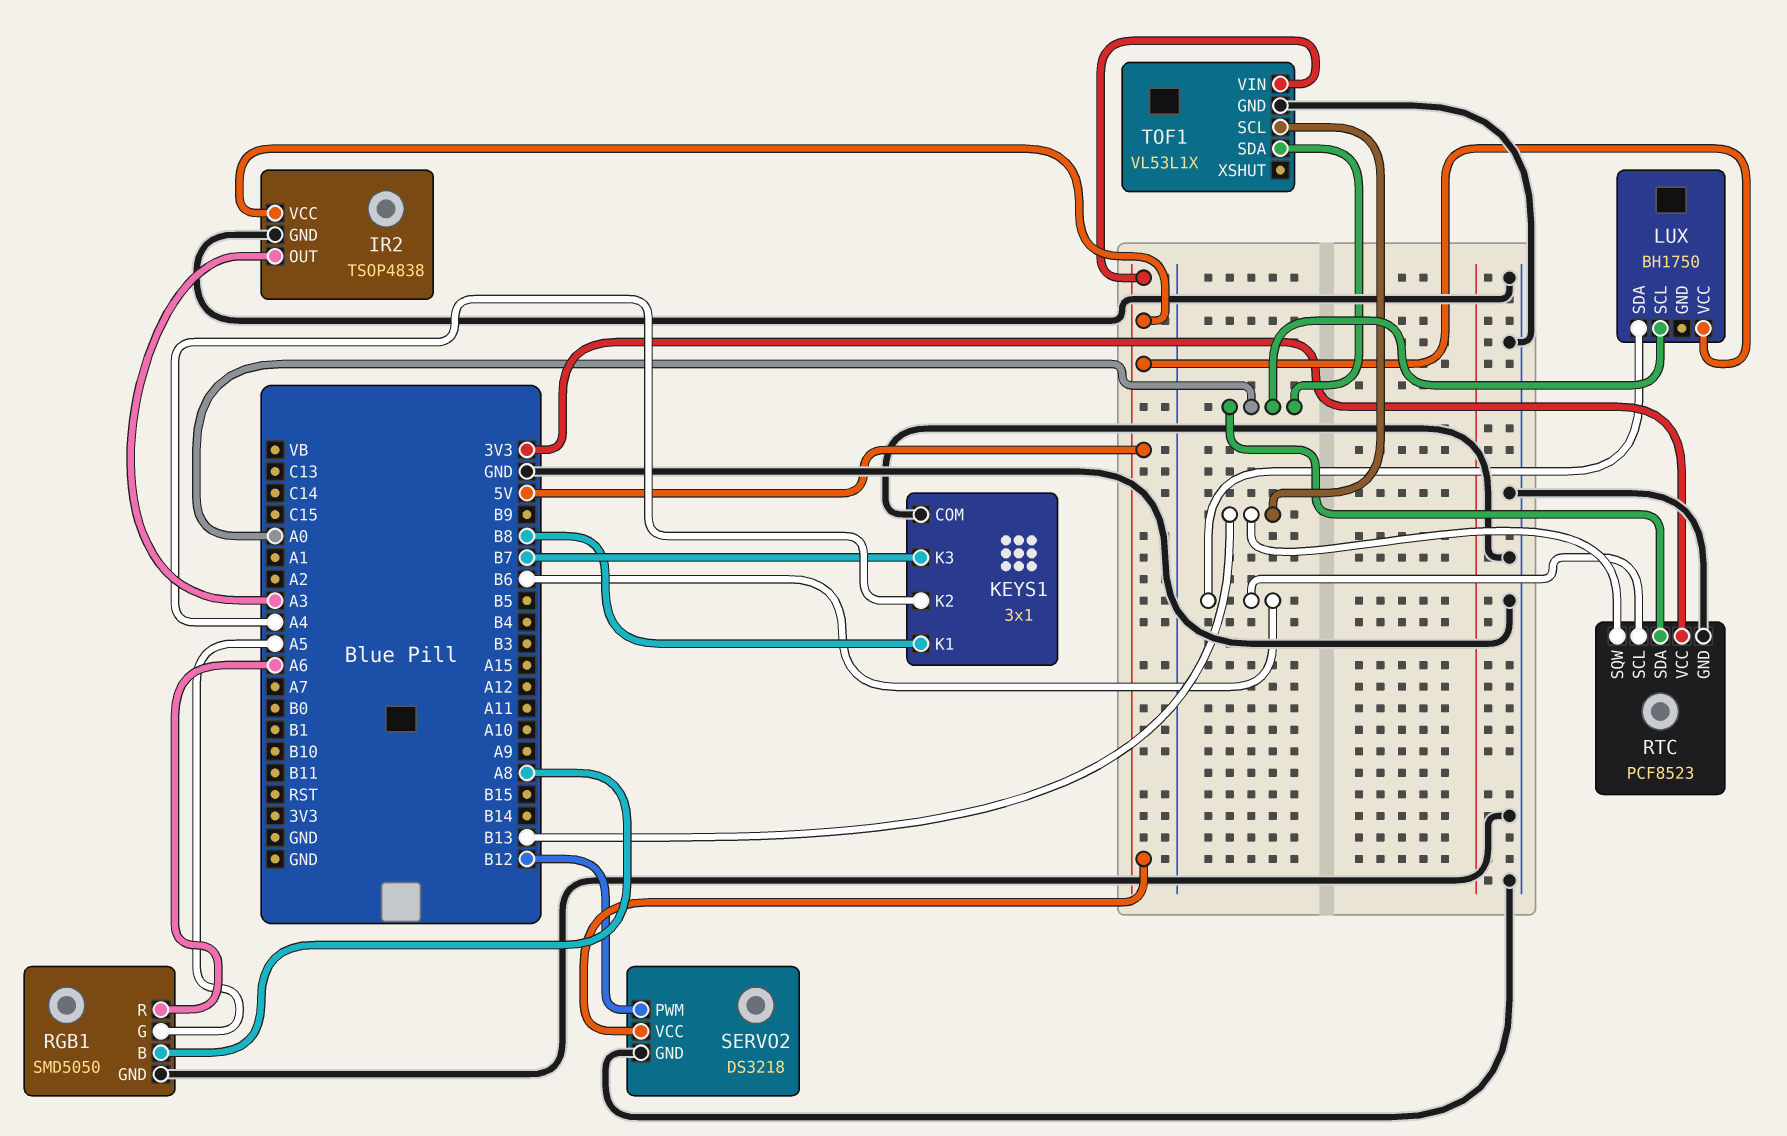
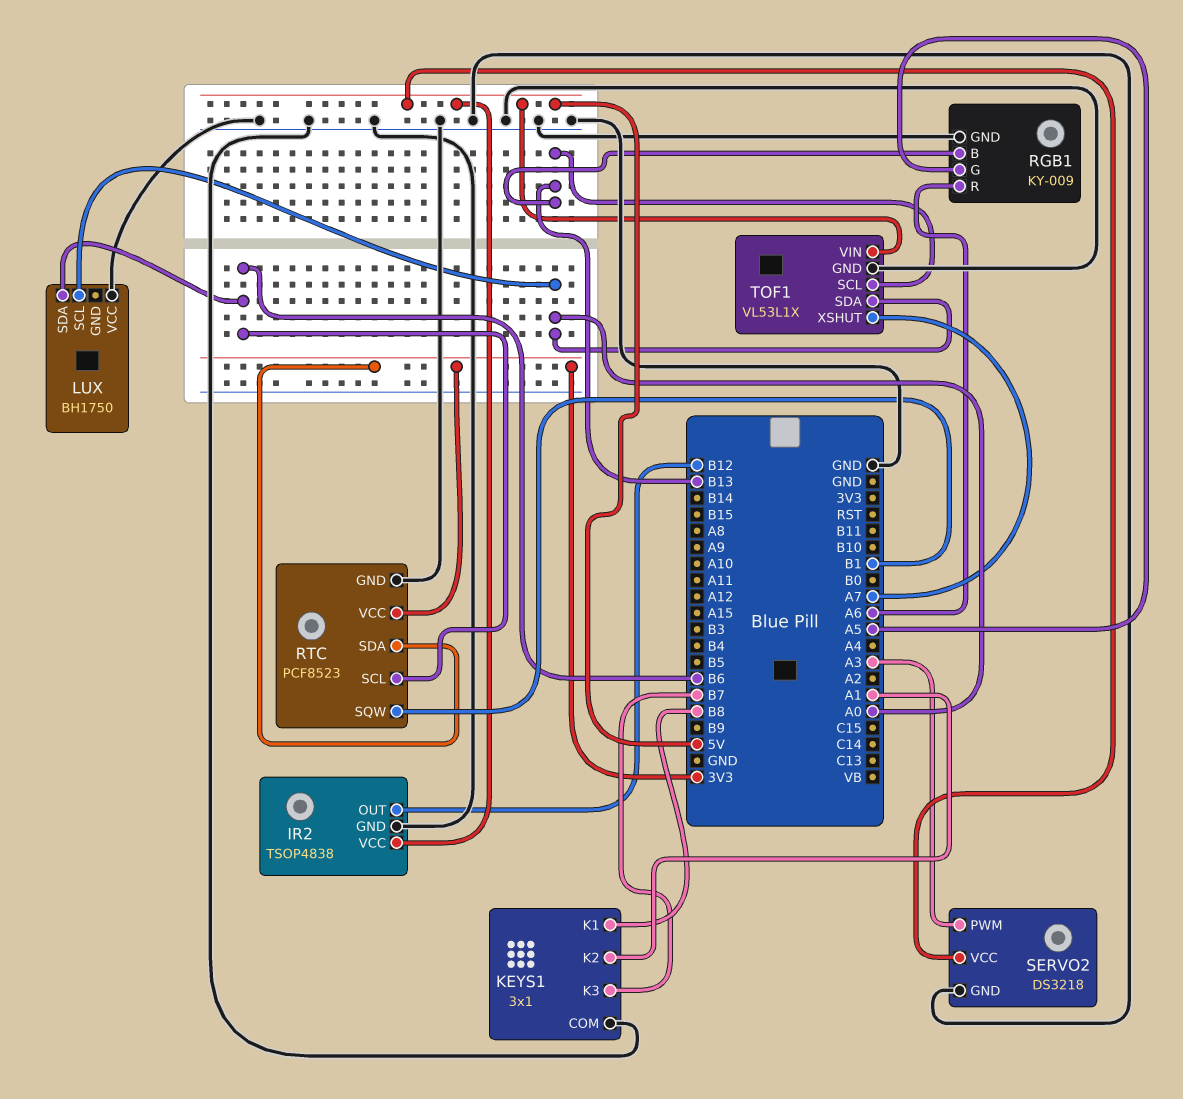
IR2 pin OUT: A3 -> B12
KEYS1 pin K2: A4 -> A1
LUX pin VCC: 5V -> GND
RGB1: SMD5050 -> KY-009
RGB1 pin B: A8 -> B13
RTC pin SDA: A0 -> 3V3
RTC pin SQW: B13 -> B1
SERVO2 pin PWM: B12 -> A3
TOF1 pin XSHUT: none -> A7

